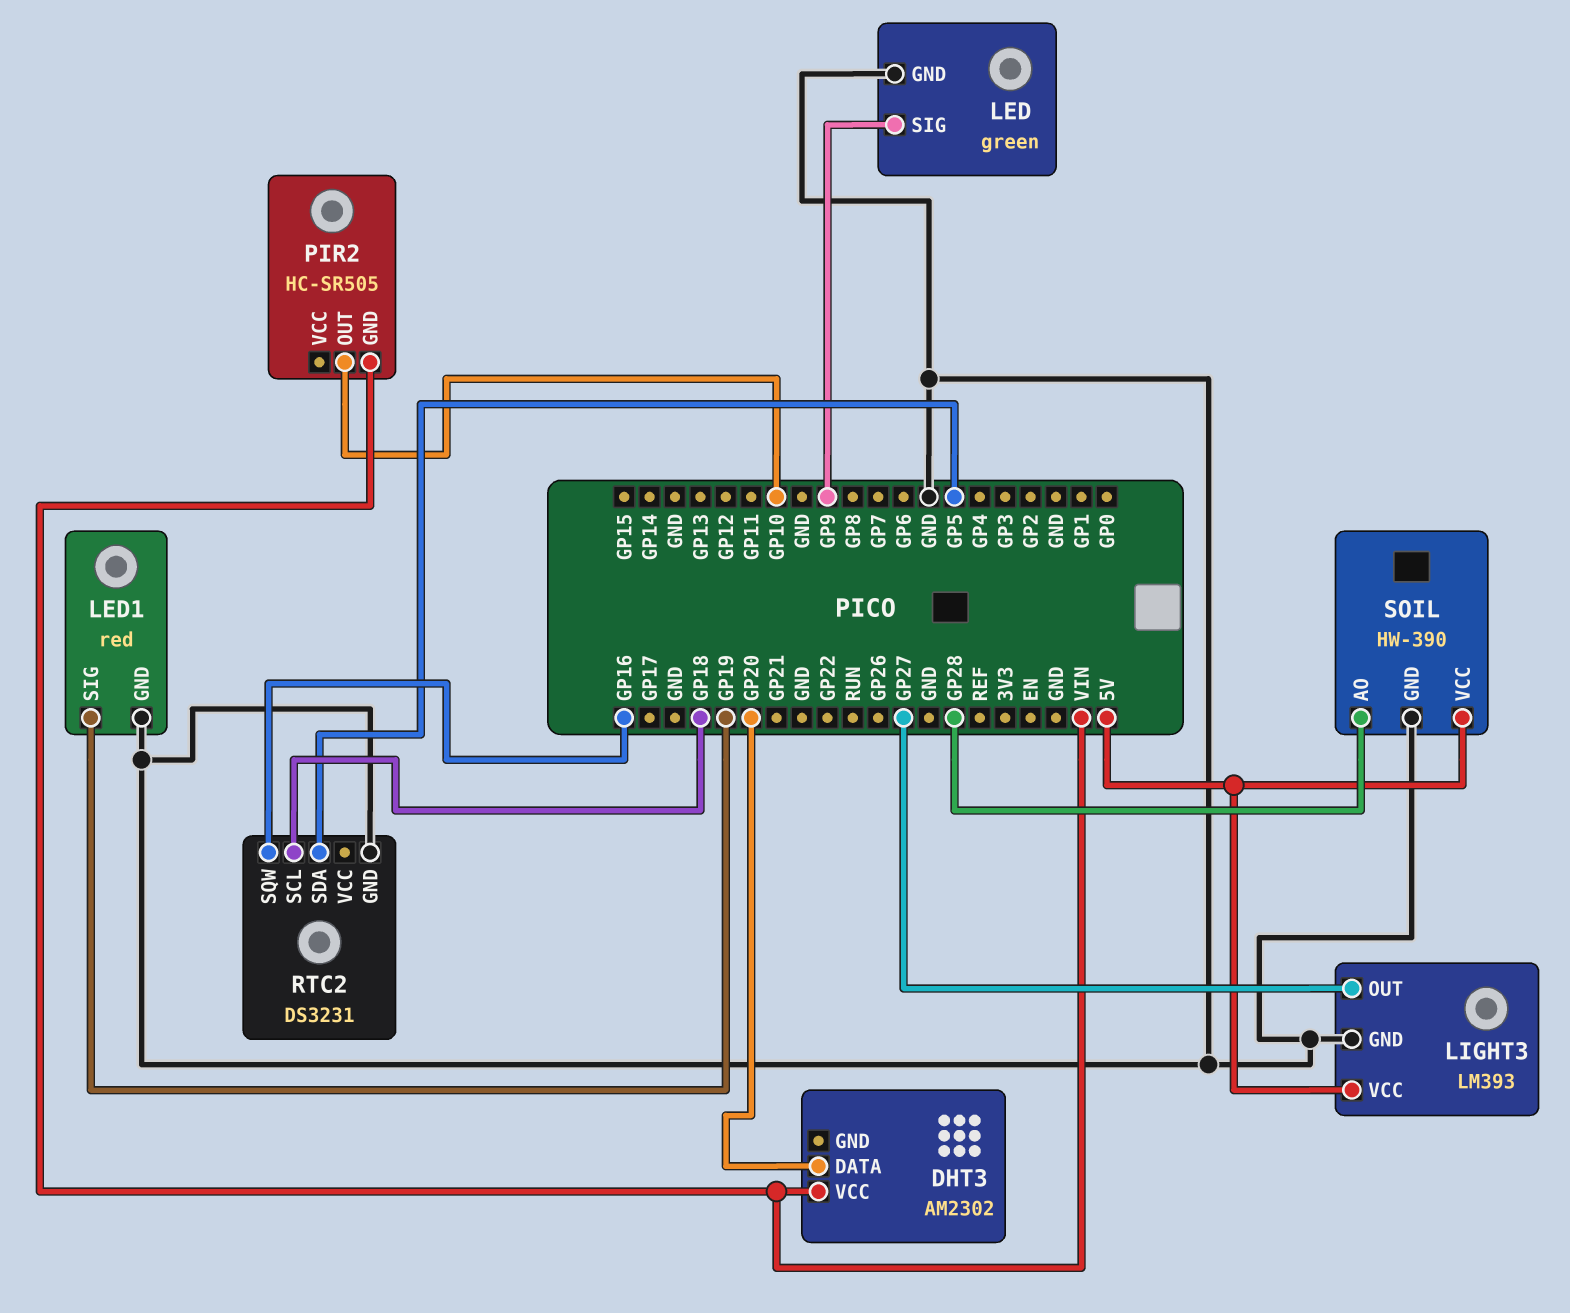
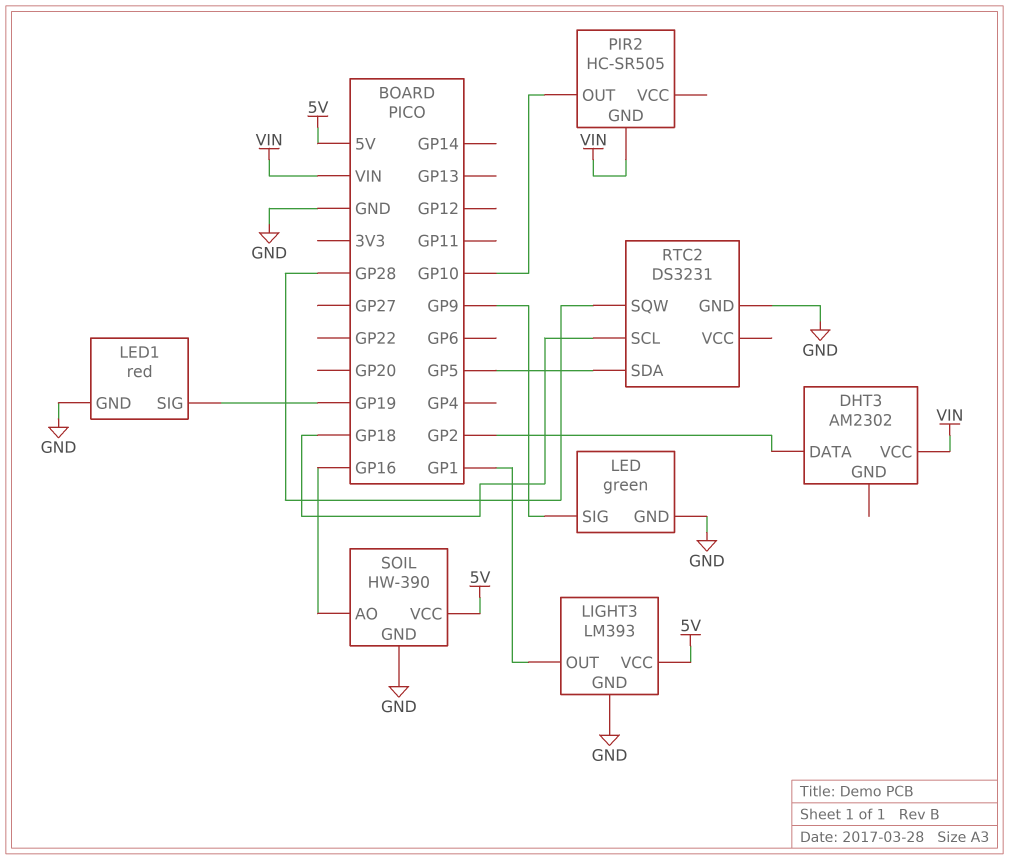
DHT3 pin DATA: GP20 -> GP2
LIGHT3 pin OUT: GP27 -> GP1
RTC2 pin SQW: GP16 -> GP28
SOIL pin AO: GP28 -> GP16

